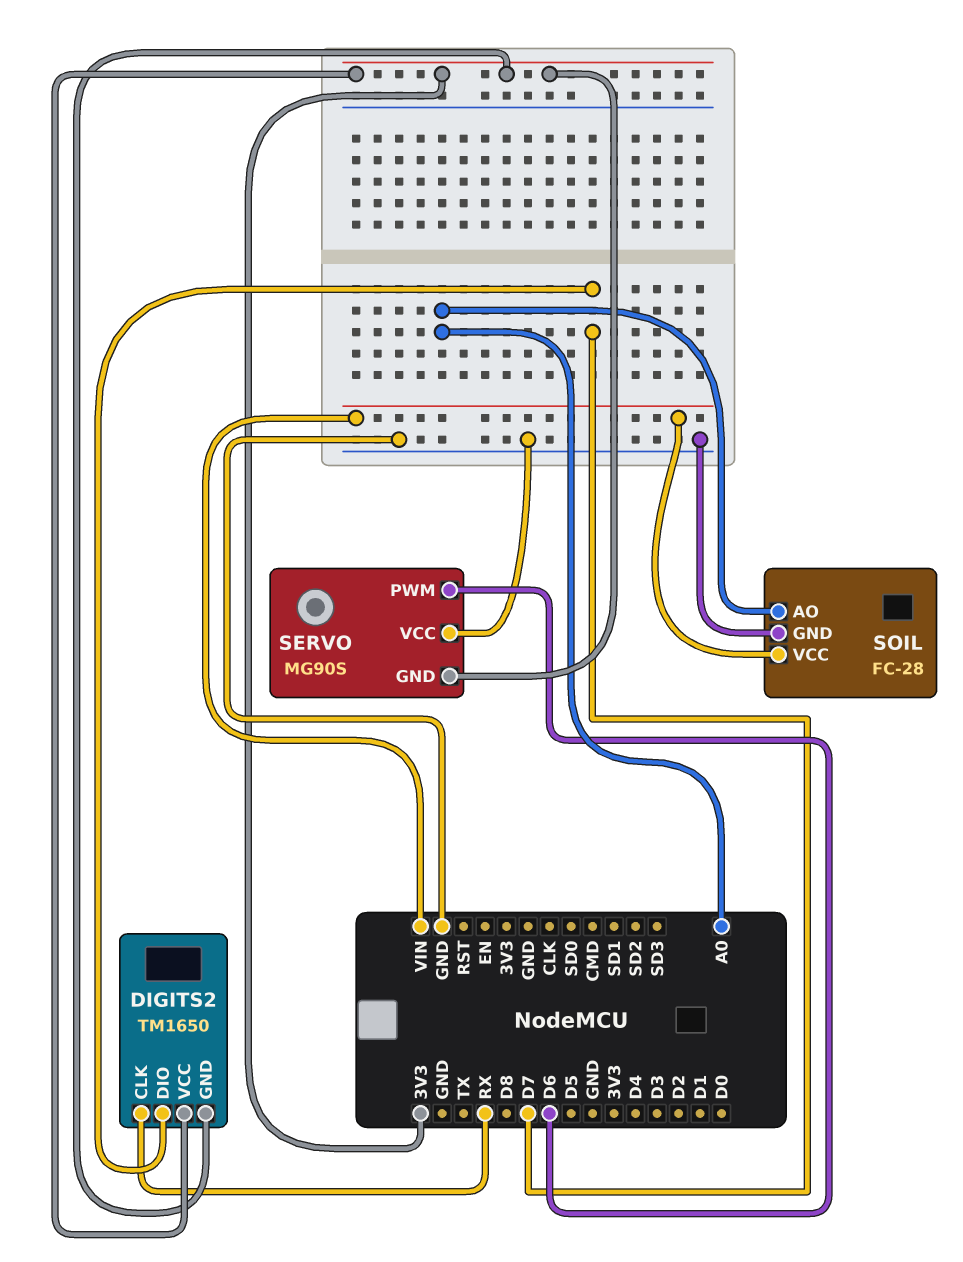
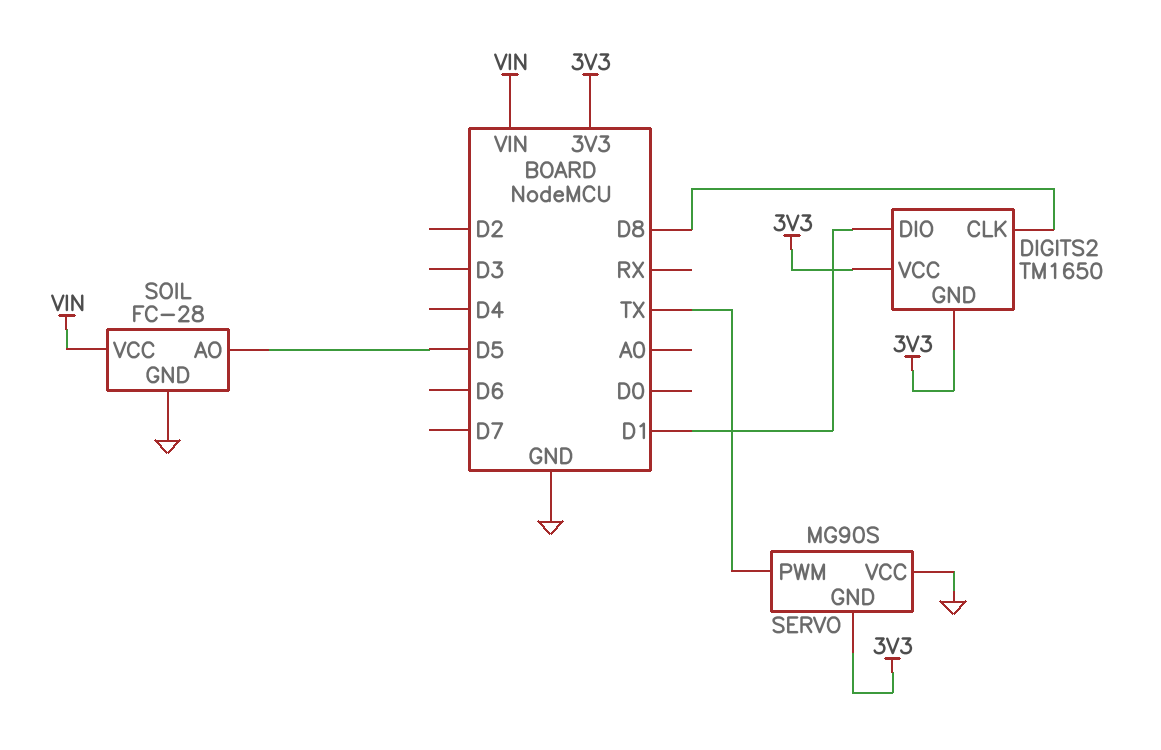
DIGITS2 pin CLK: RX -> D8
DIGITS2 pin DIO: D7 -> D1
SERVO pin PWM: D6 -> TX
SOIL pin AO: A0 -> D5

